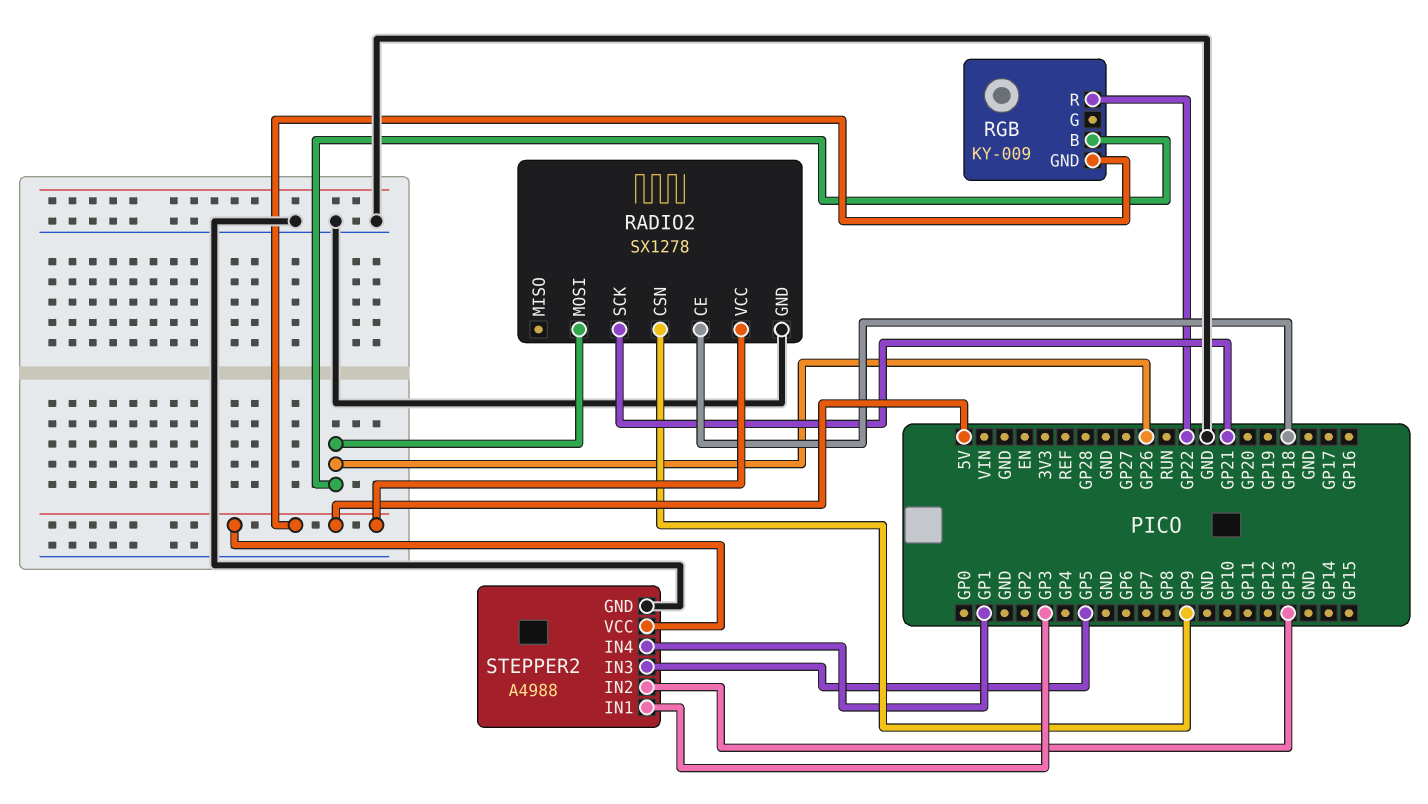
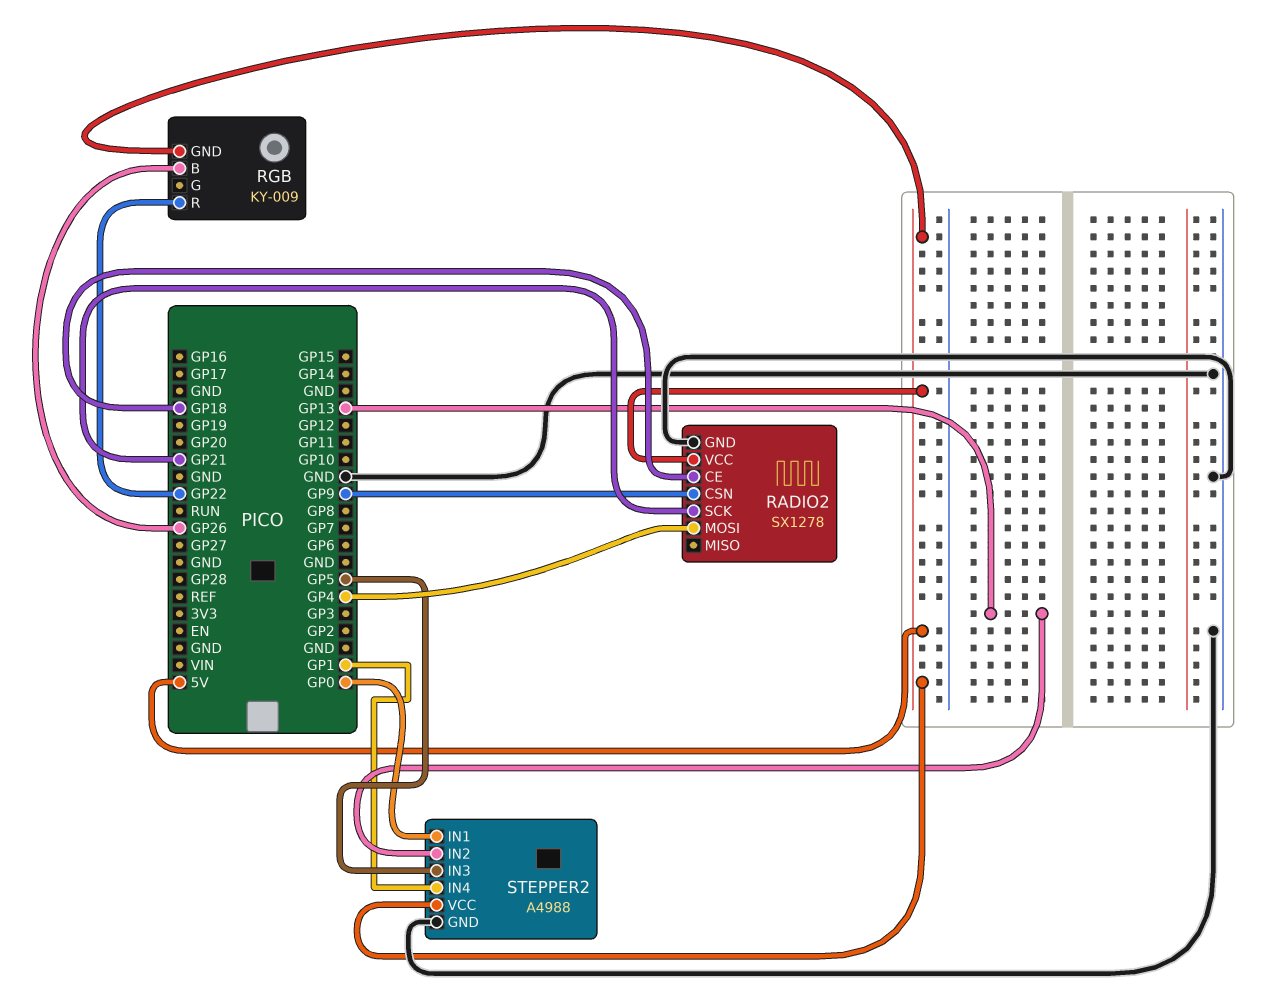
RADIO2 pin MOSI: GP26 -> GP4
STEPPER2 pin IN1: GP3 -> GP0

